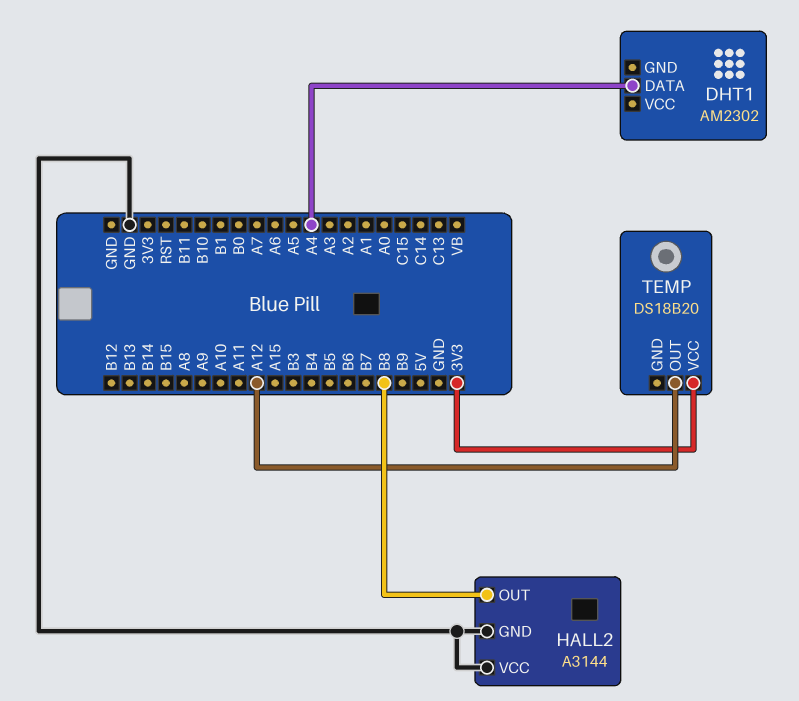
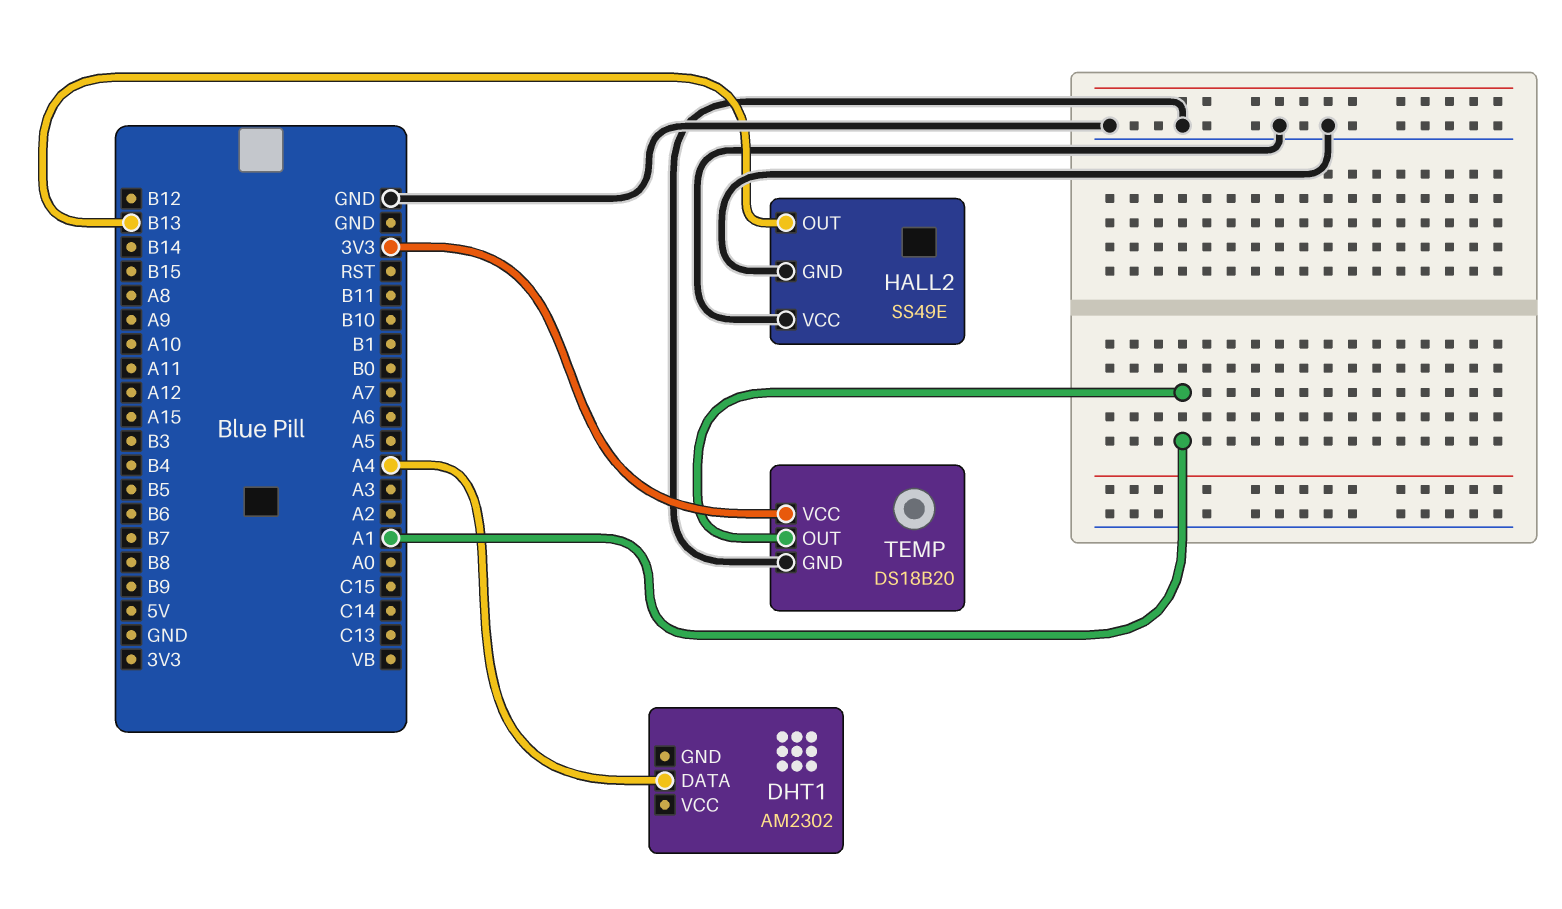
HALL2: A3144 -> SS49E
HALL2 pin OUT: B8 -> B13
TEMP pin GND: none -> GND
TEMP pin OUT: A12 -> A1

